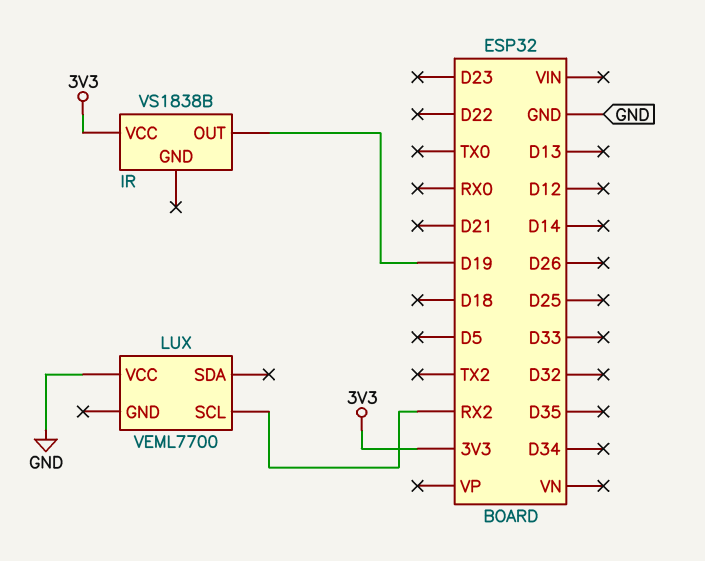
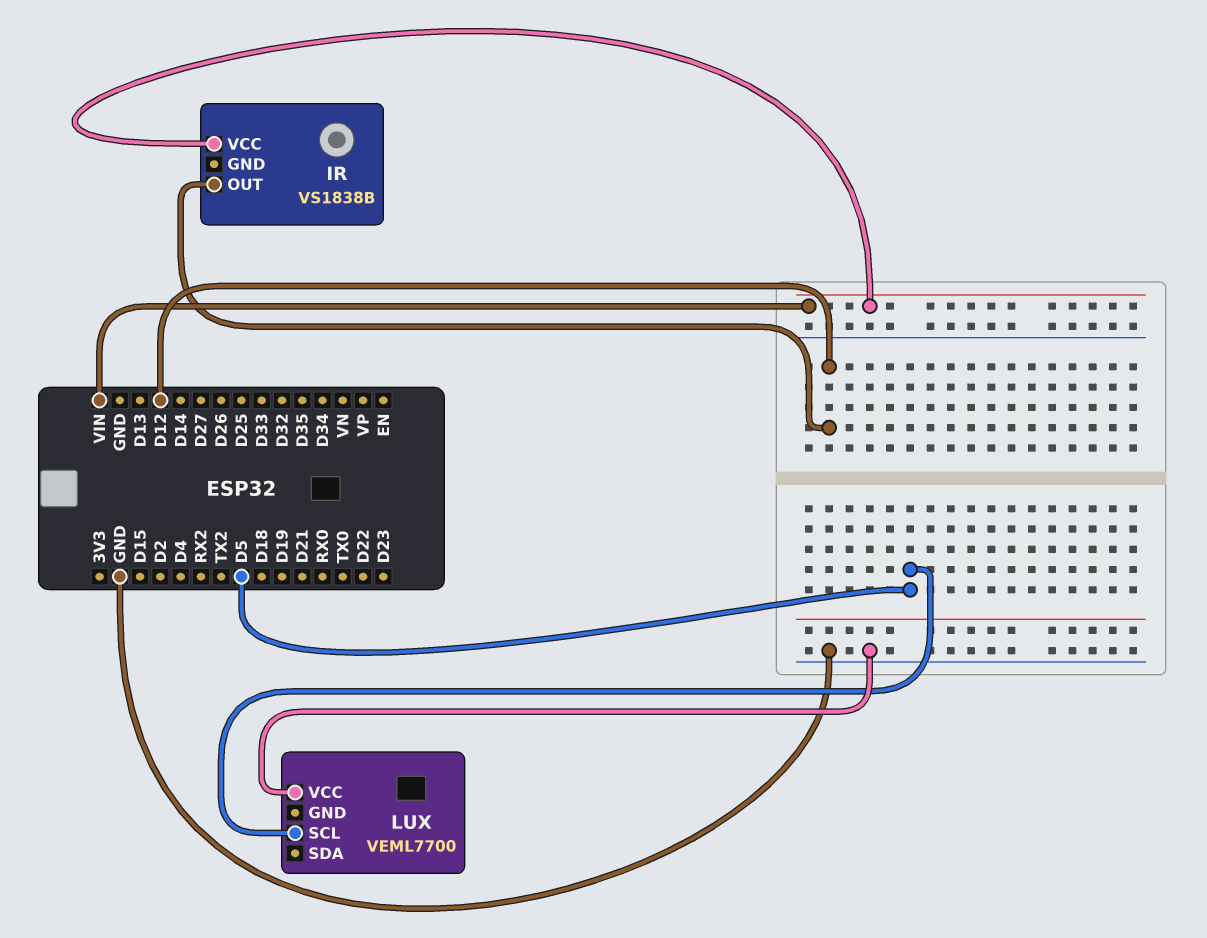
IR pin OUT: D19 -> D12
IR pin VCC: 3V3 -> VIN
LUX pin SCL: RX2 -> D5

